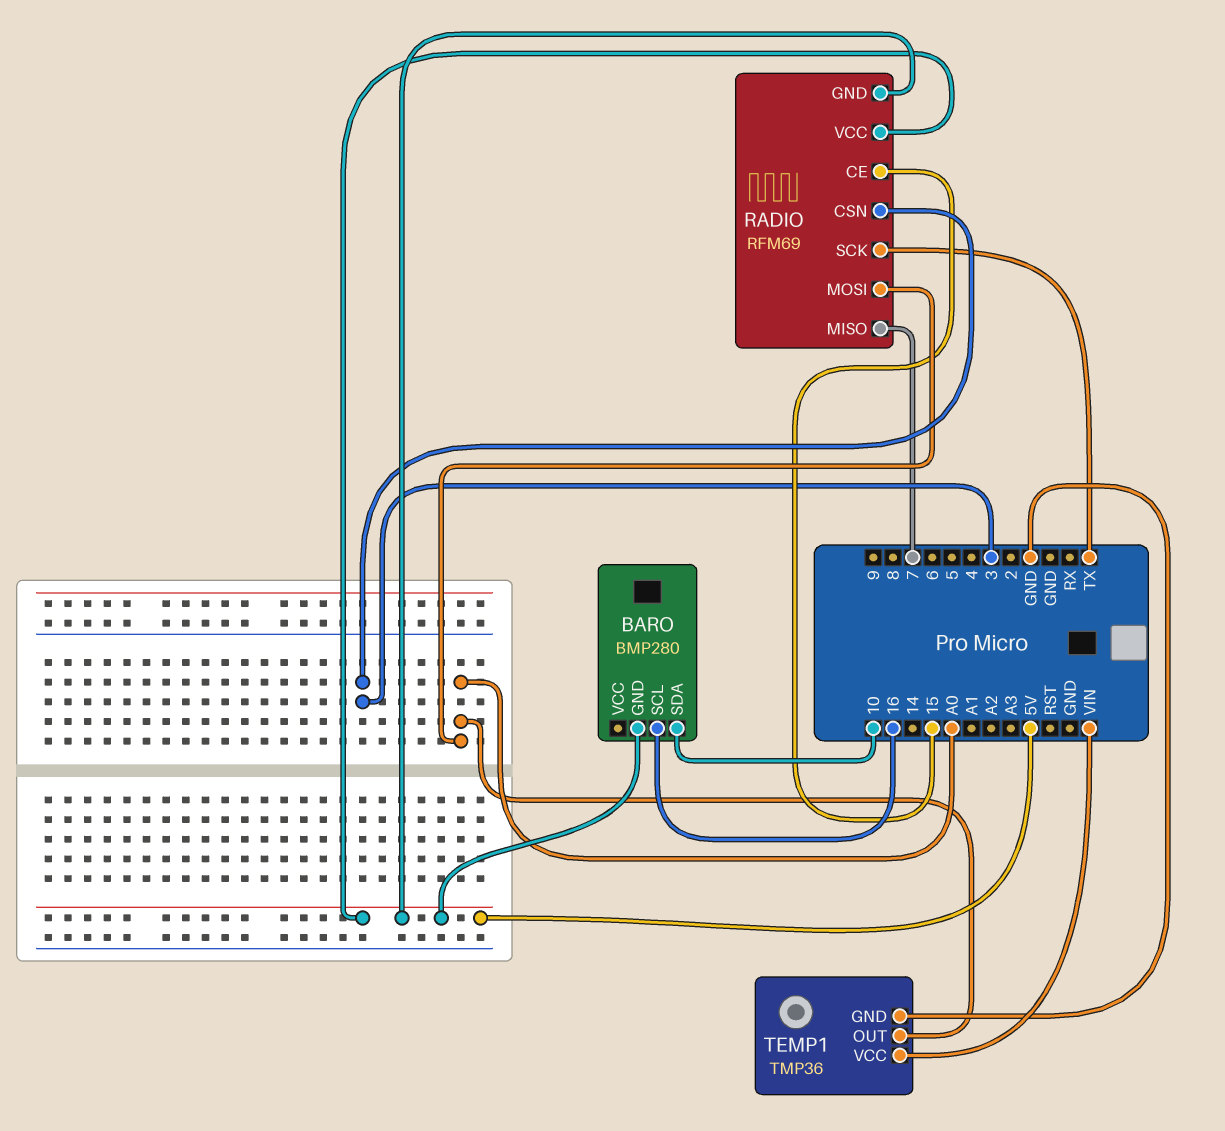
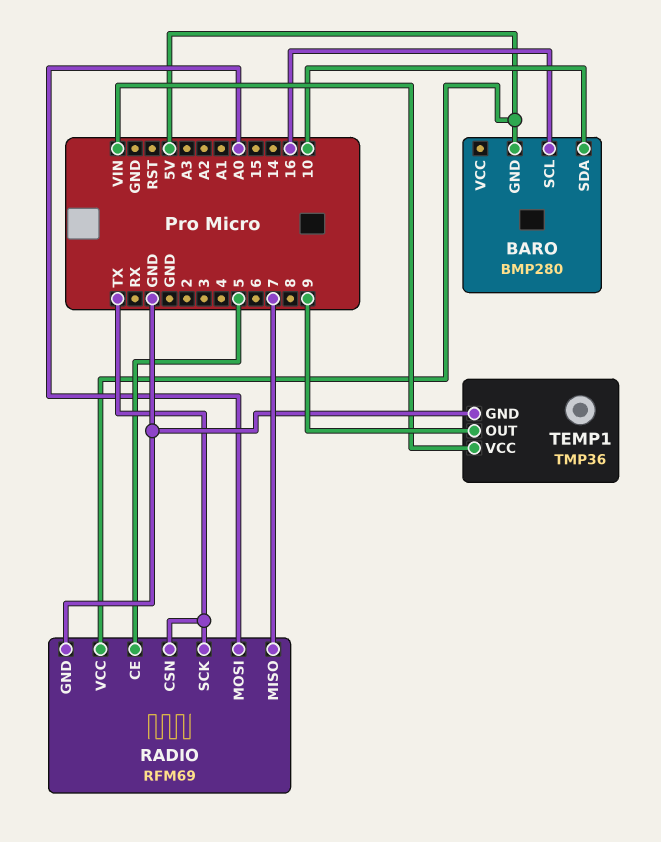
RADIO pin CE: 15 -> 5
RADIO pin CSN: 3 -> TX
RADIO pin GND: 5V -> GND
TEMP1 pin OUT: A0 -> 9

